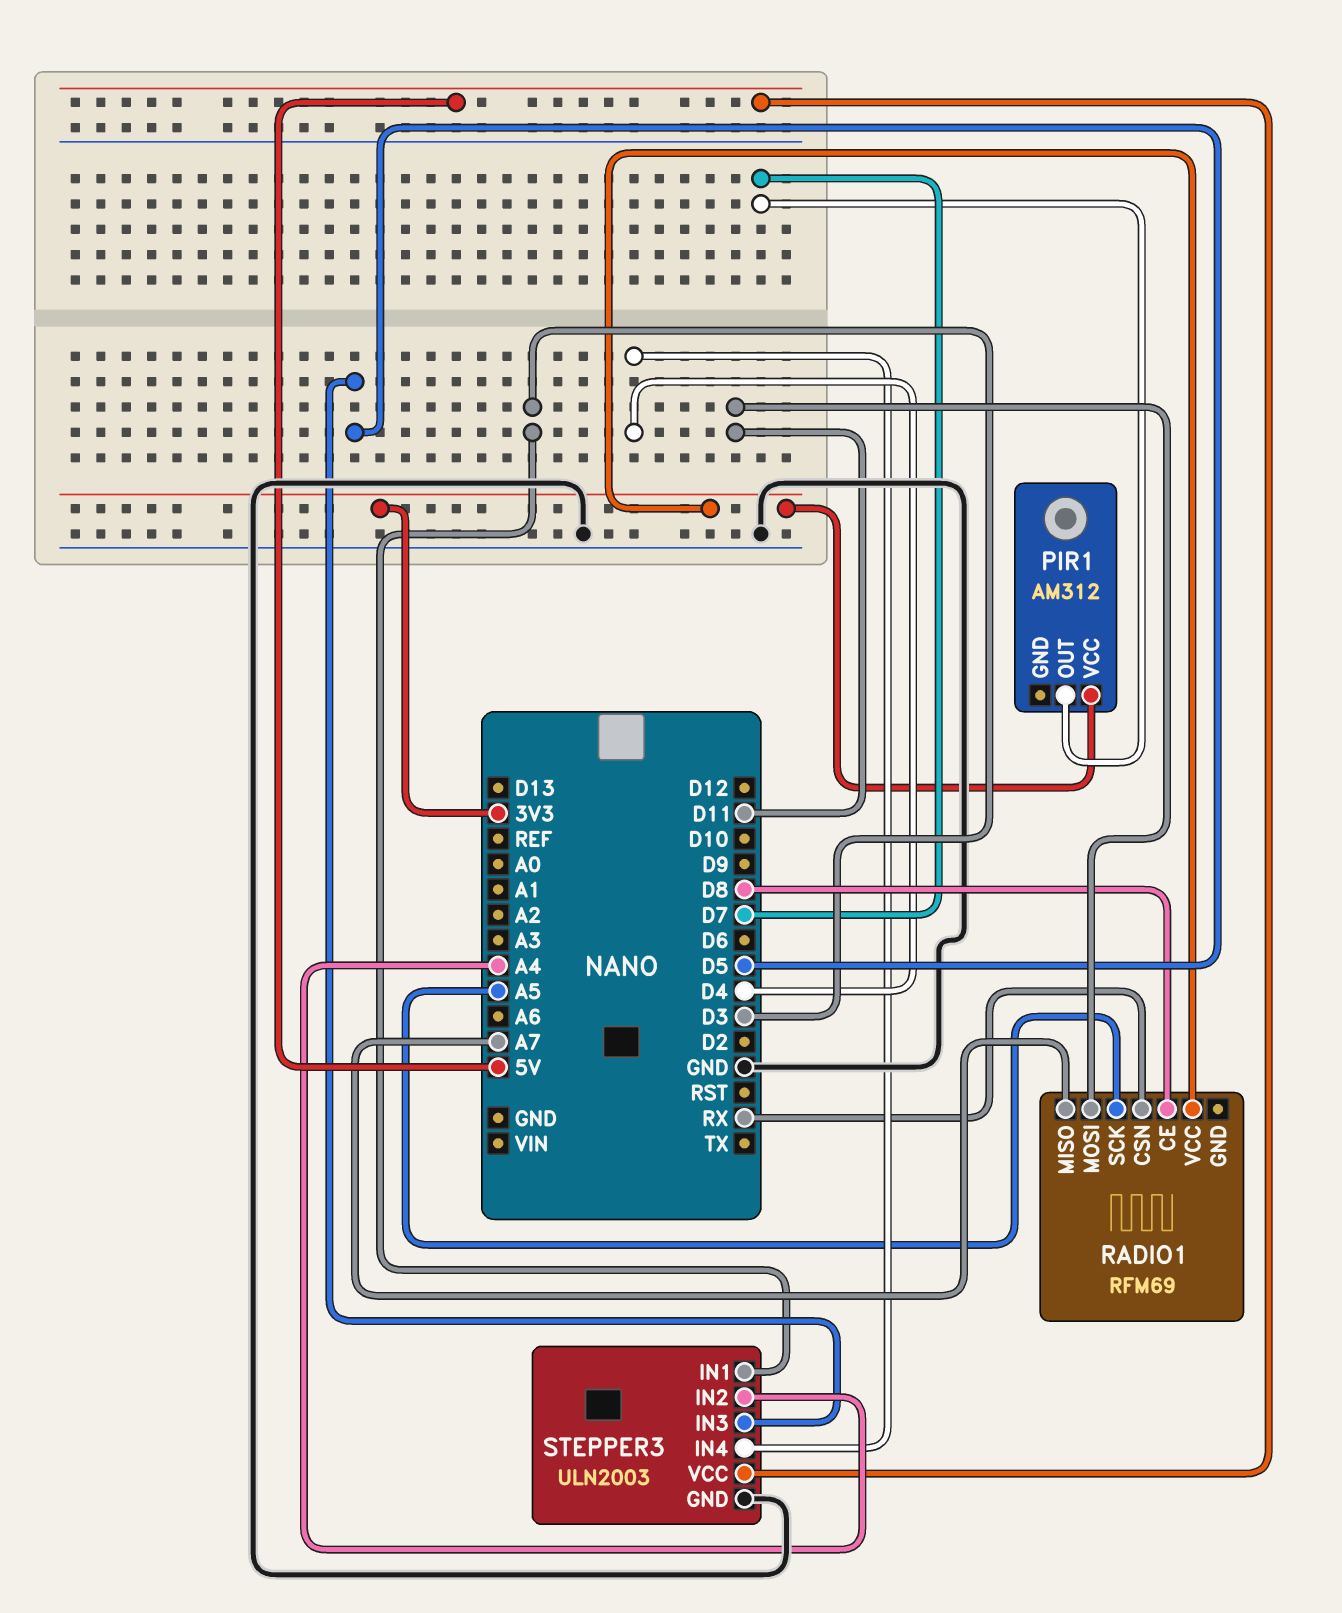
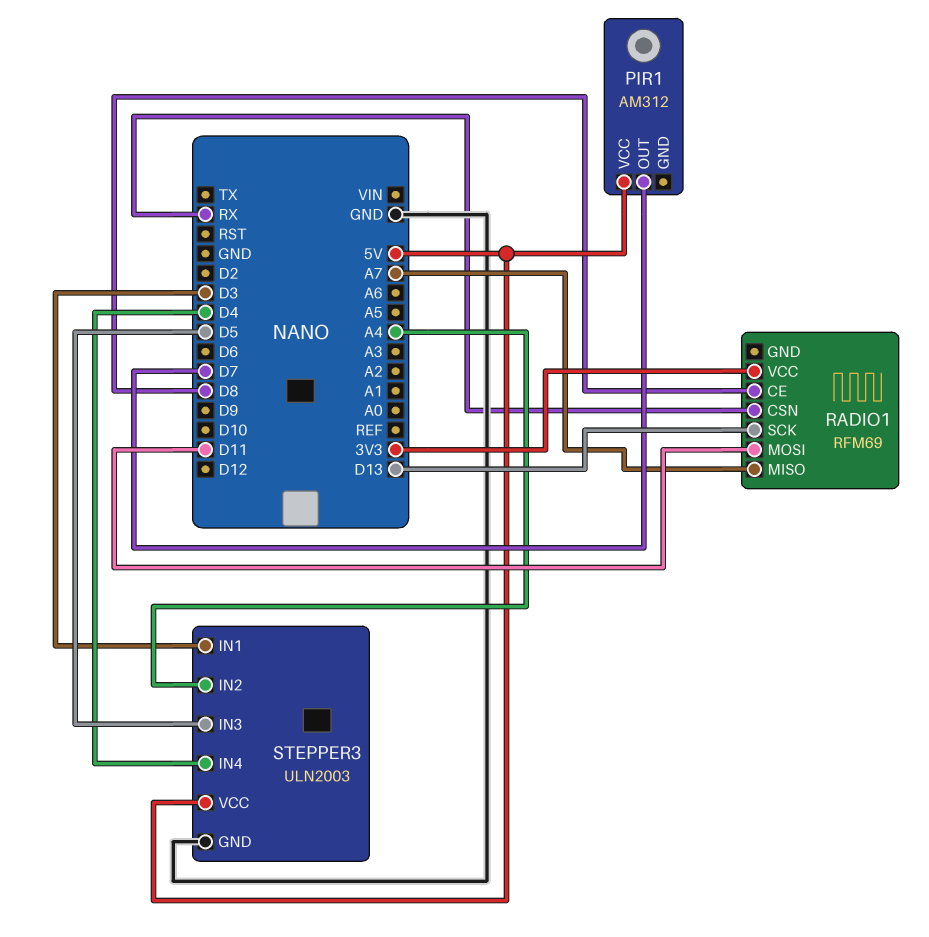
PIR1 pin VCC: 3V3 -> 5V
RADIO1 pin SCK: A5 -> D13

